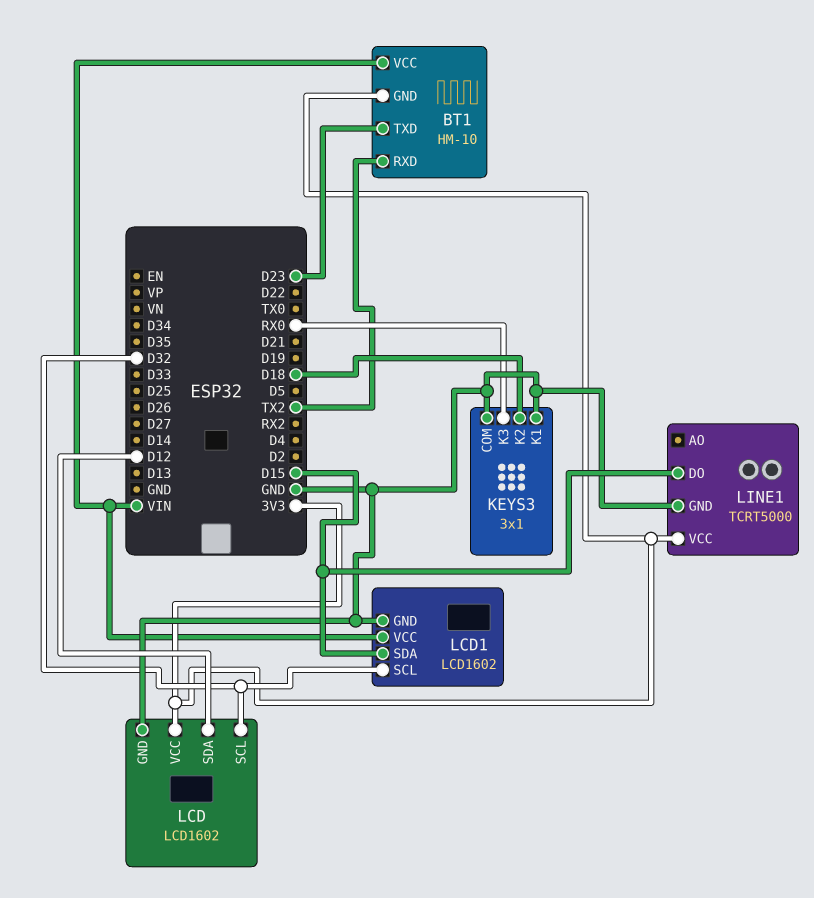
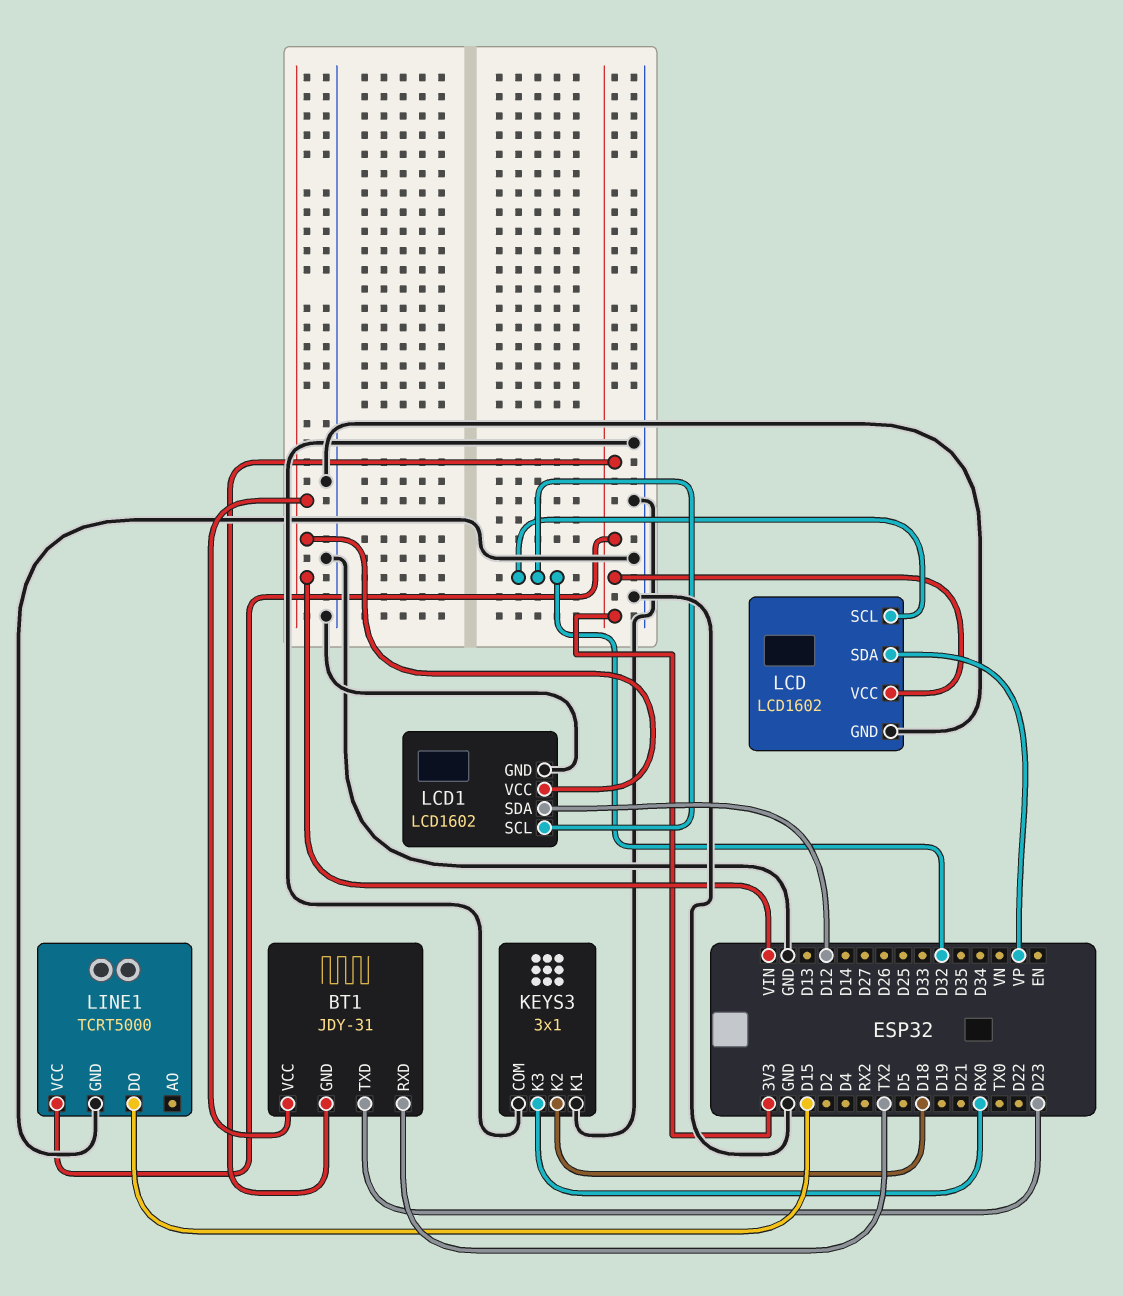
BT1: HM-10 -> JDY-31
LCD pin SDA: D12 -> VP
LCD1 pin SDA: D15 -> D12

